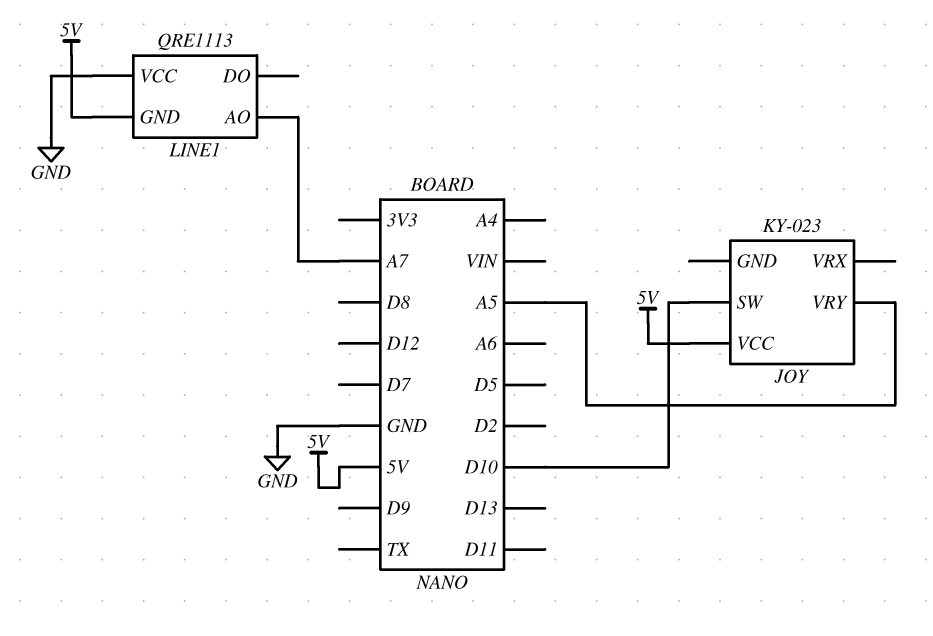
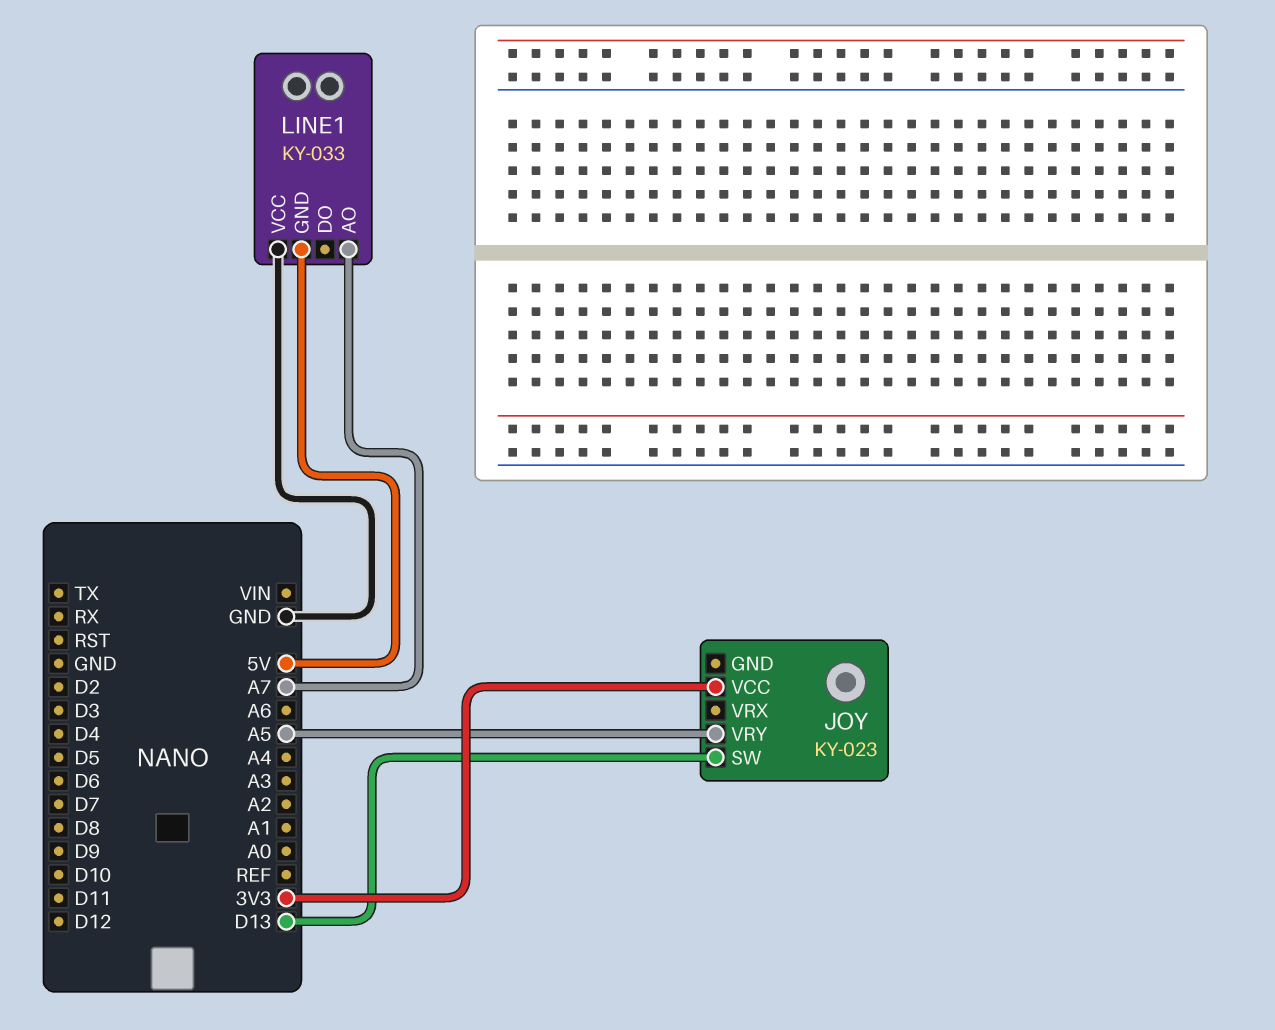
JOY pin SW: D10 -> D13
JOY pin VCC: 5V -> 3V3
LINE1: QRE1113 -> KY-033

